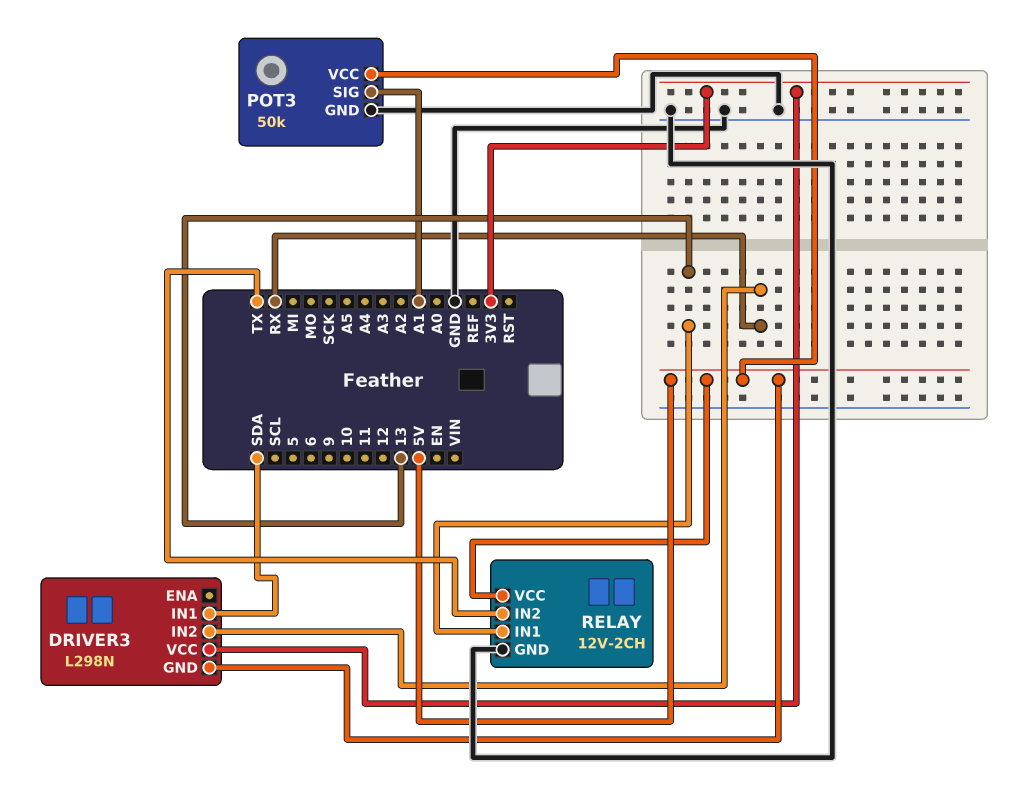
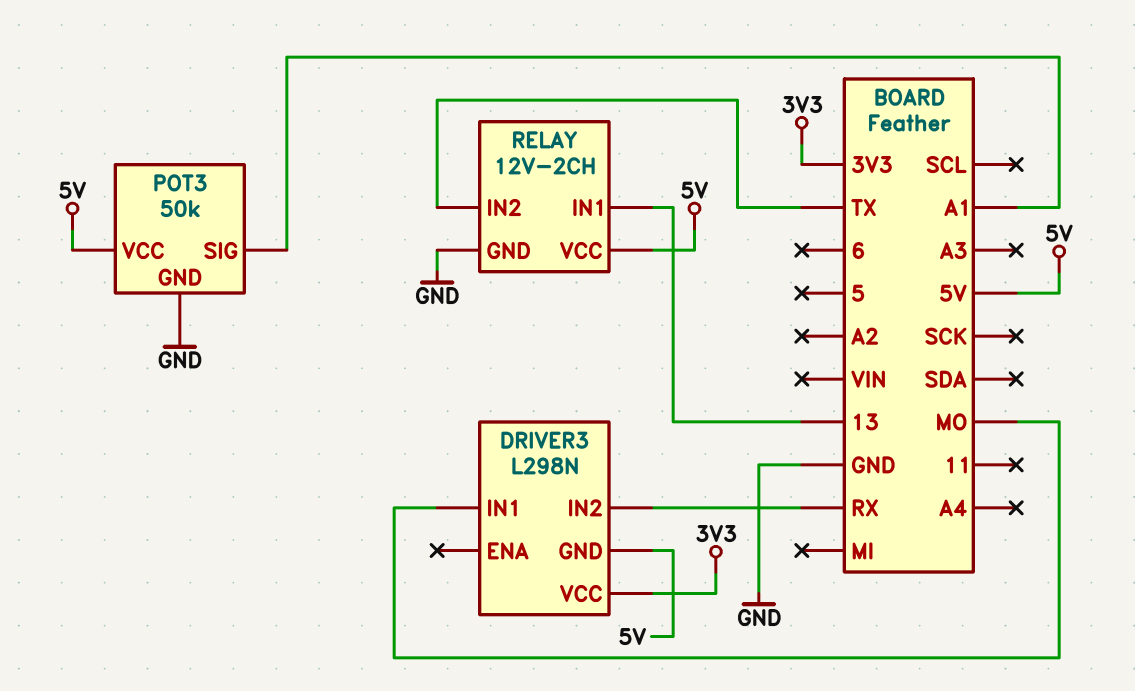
DRIVER3 pin IN1: SDA -> MO

